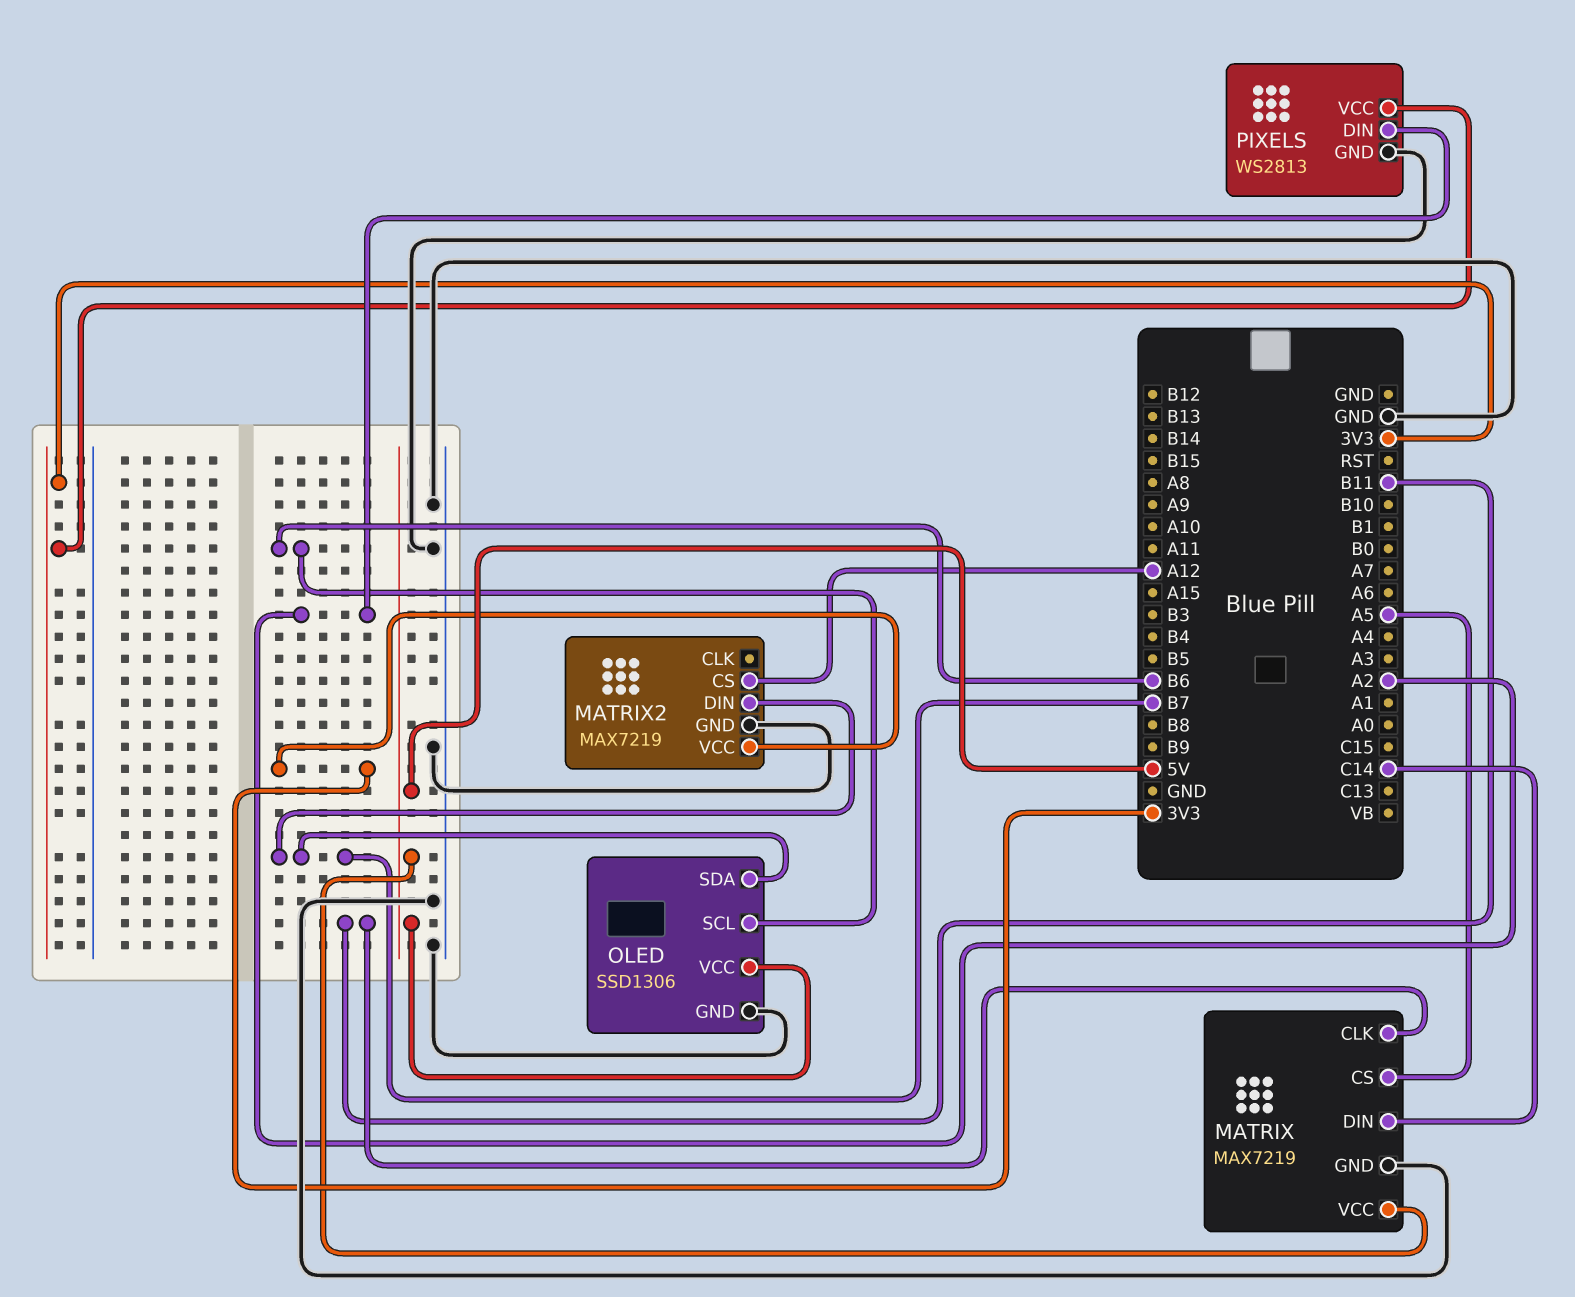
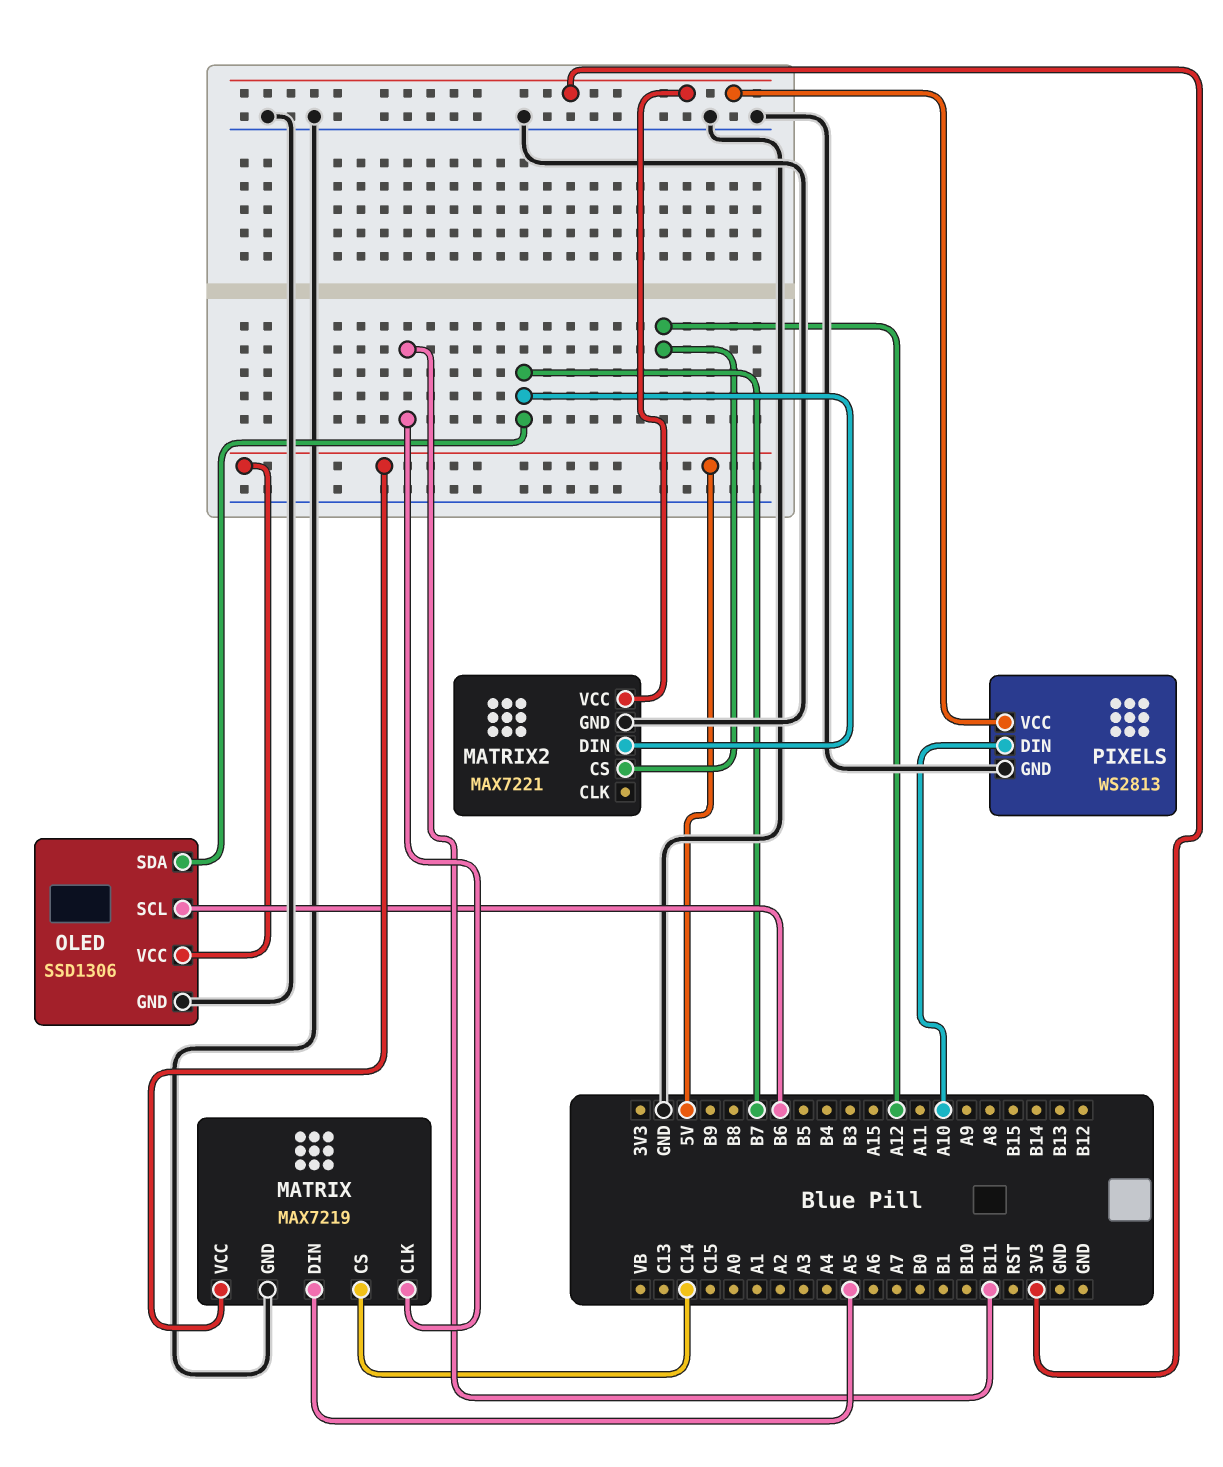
MATRIX pin CS: A5 -> C14
MATRIX pin DIN: C14 -> A5
MATRIX2: MAX7219 -> MAX7221
PIXELS pin DIN: A2 -> A10

